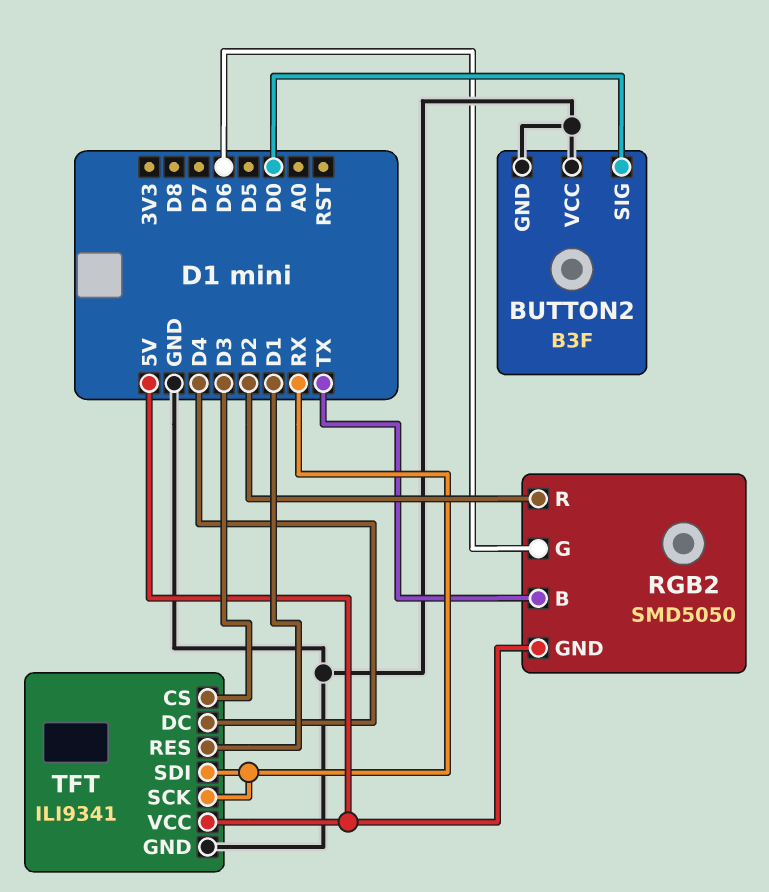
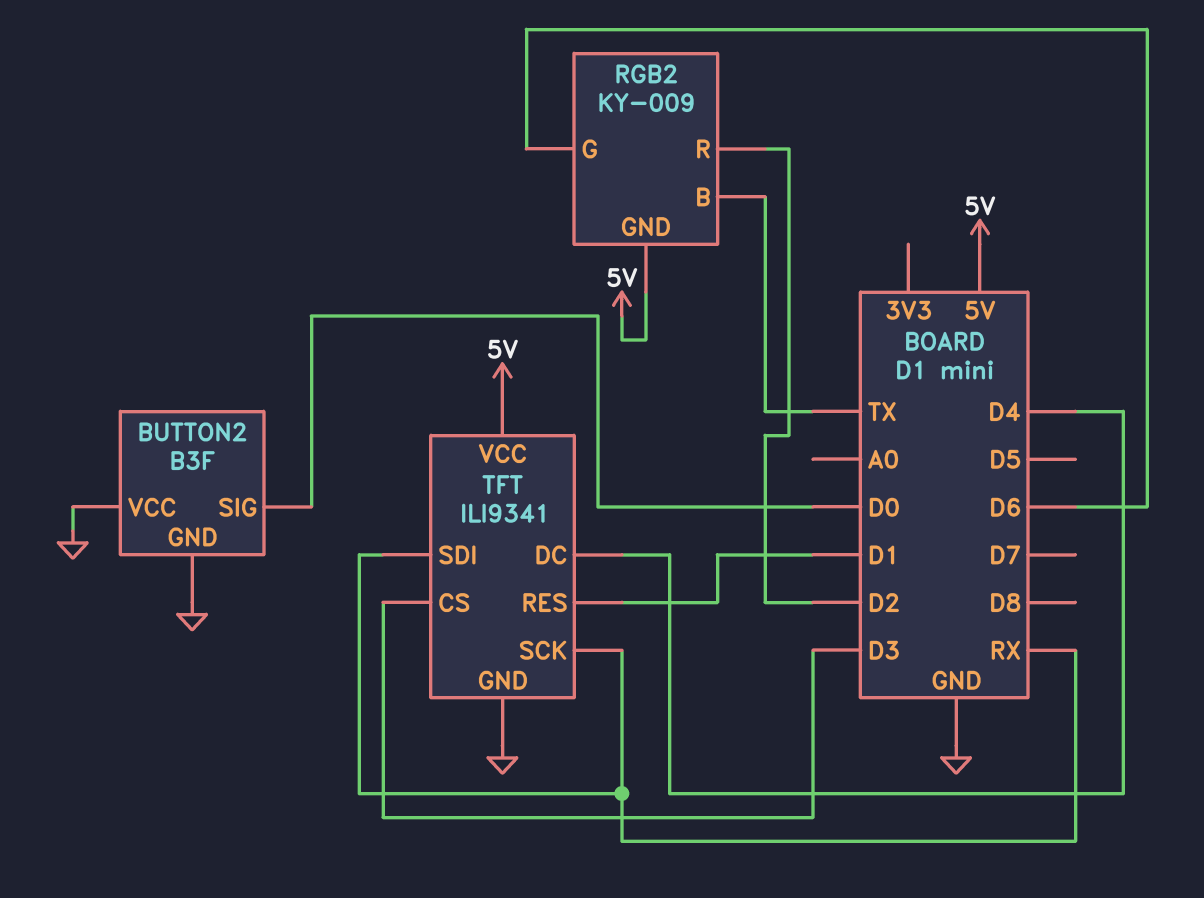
RGB2: SMD5050 -> KY-009

